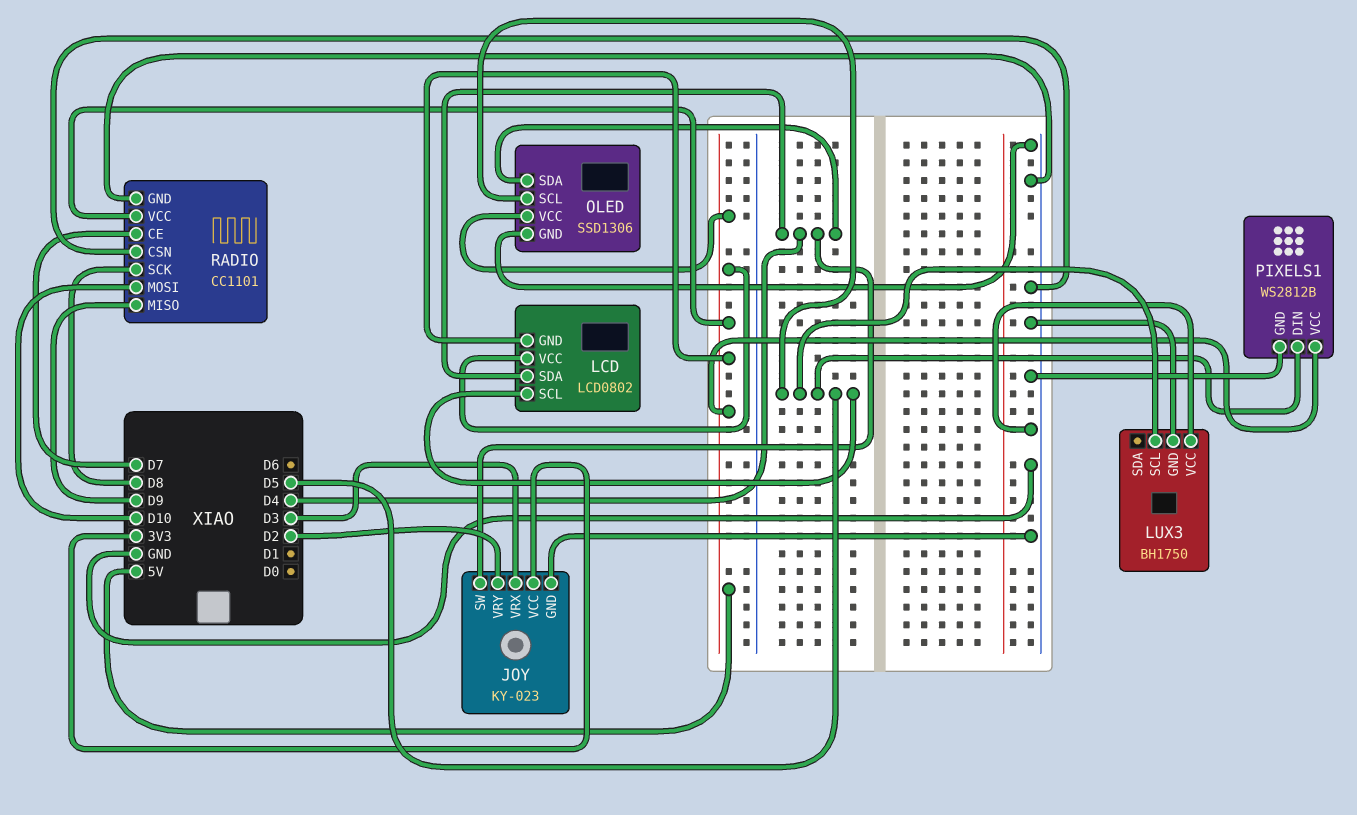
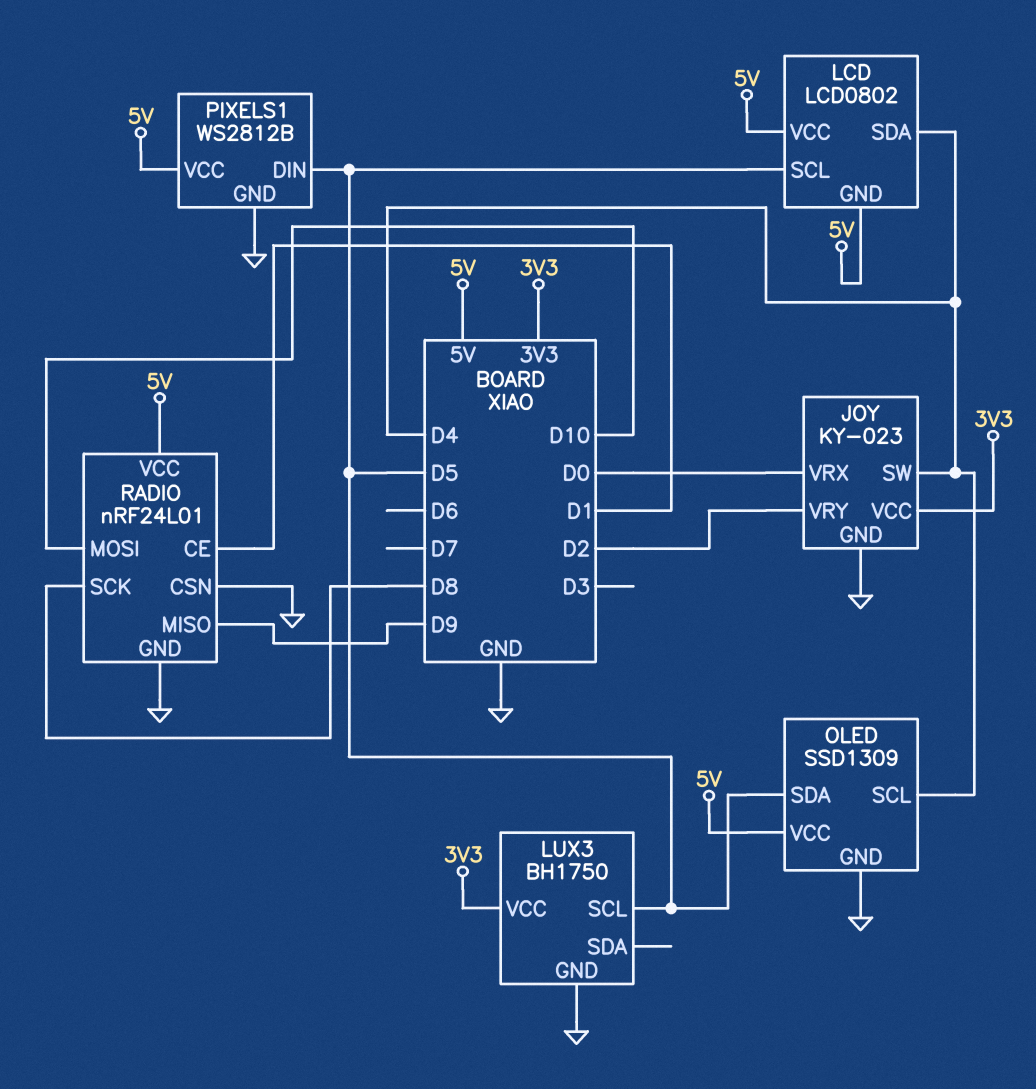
JOY pin VRX: D3 -> D0
LUX3 pin VCC: GND -> 3V3
OLED: SSD1306 -> SSD1309
OLED pin SCL: D5 -> D4
OLED pin SDA: D4 -> D5
RADIO: CC1101 -> nRF24L01
RADIO pin CE: D7 -> D1

